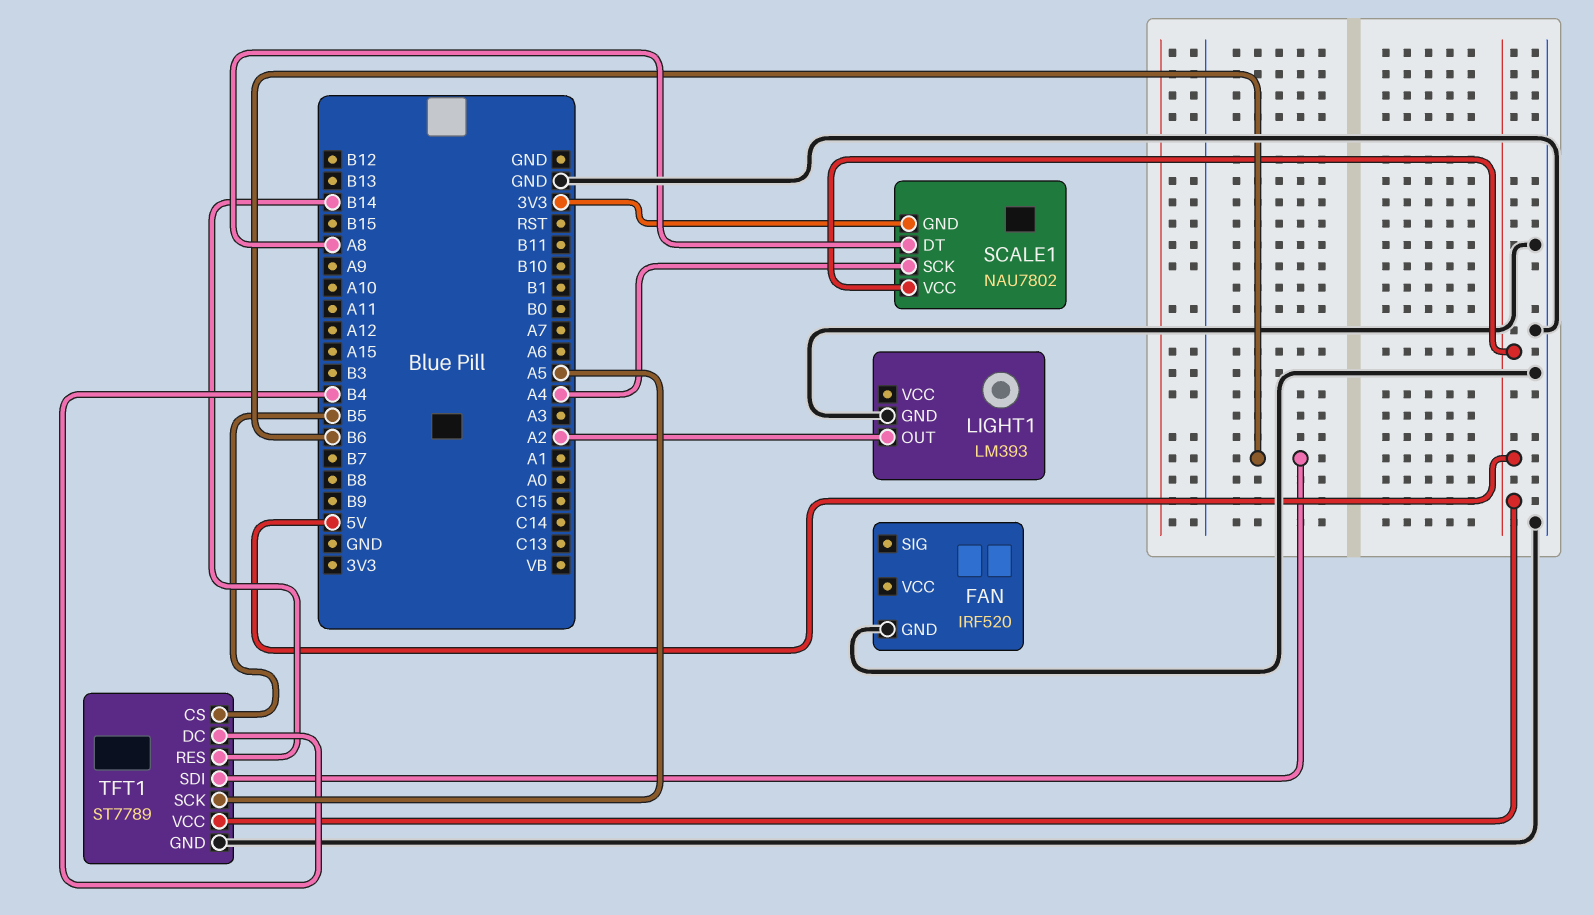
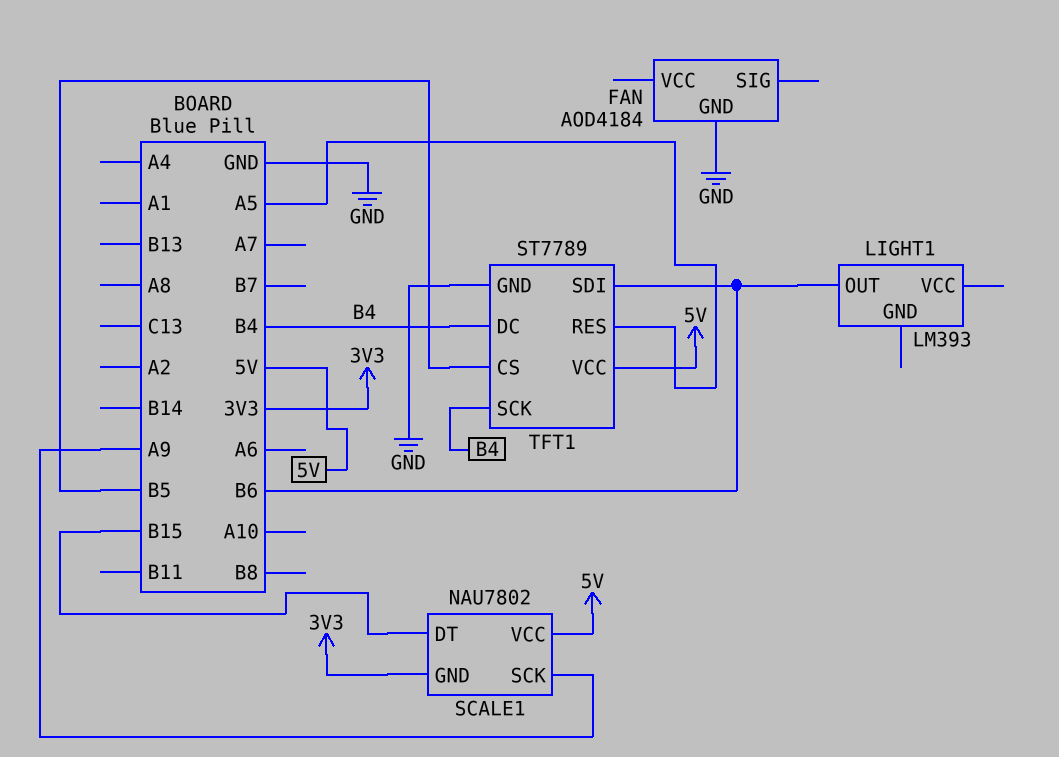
FAN: IRF520 -> AOD4184
LIGHT1 pin GND: GND -> none
LIGHT1 pin OUT: A2 -> B6
SCALE1 pin DT: A8 -> B15
SCALE1 pin SCK: A4 -> A9
TFT1 pin RES: B14 -> A5
TFT1 pin SCK: A5 -> B4

